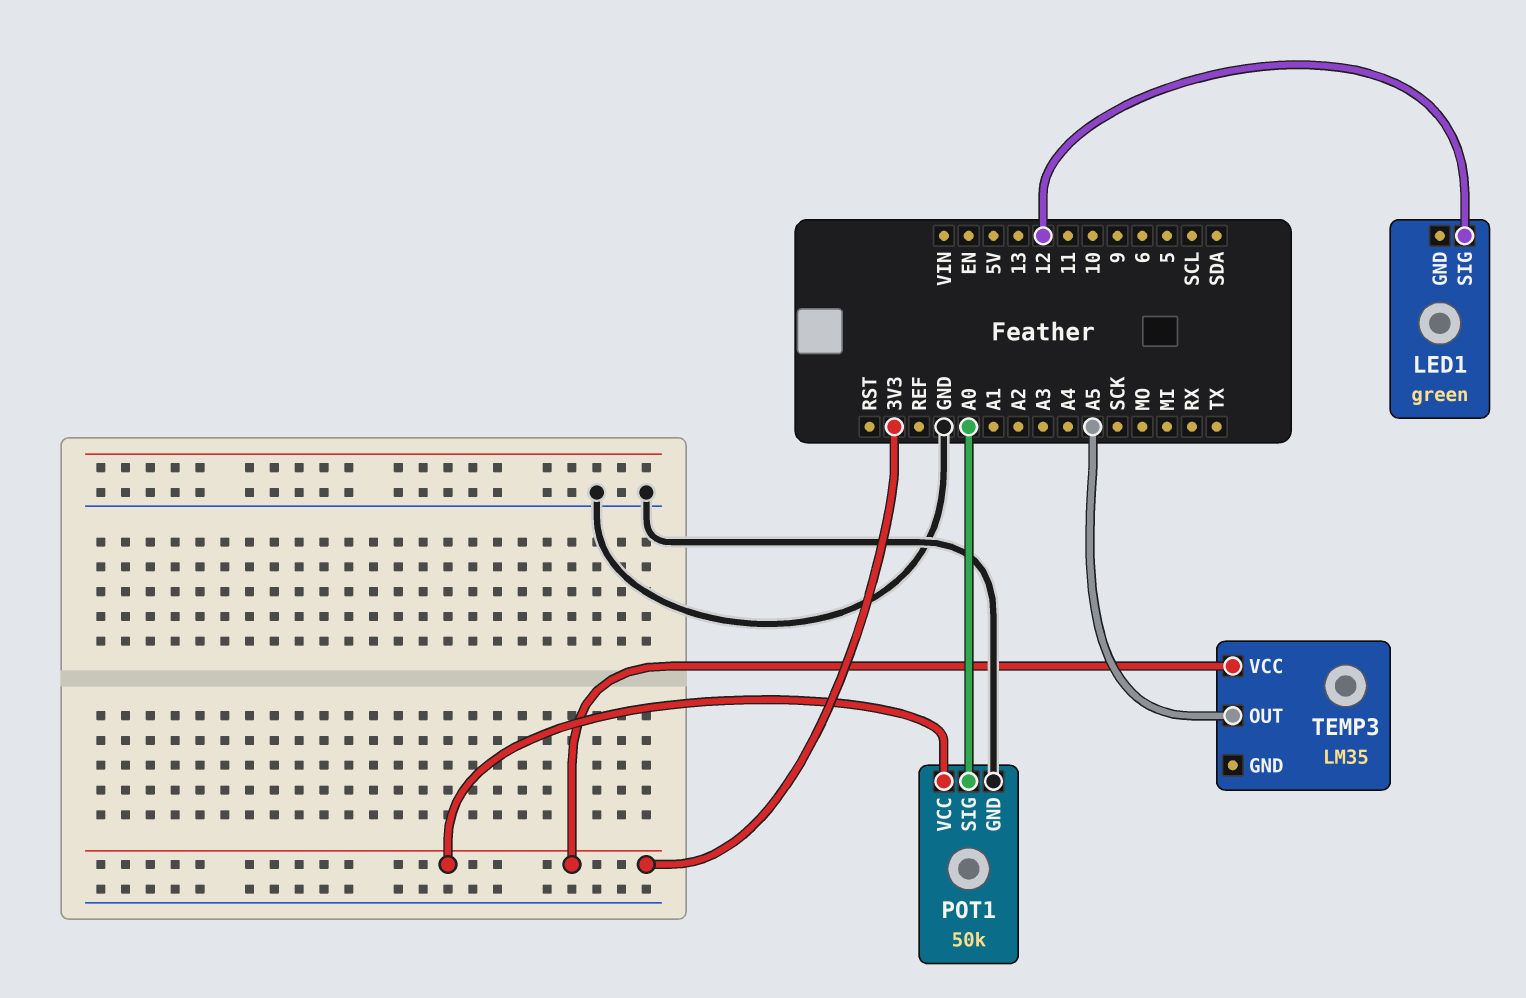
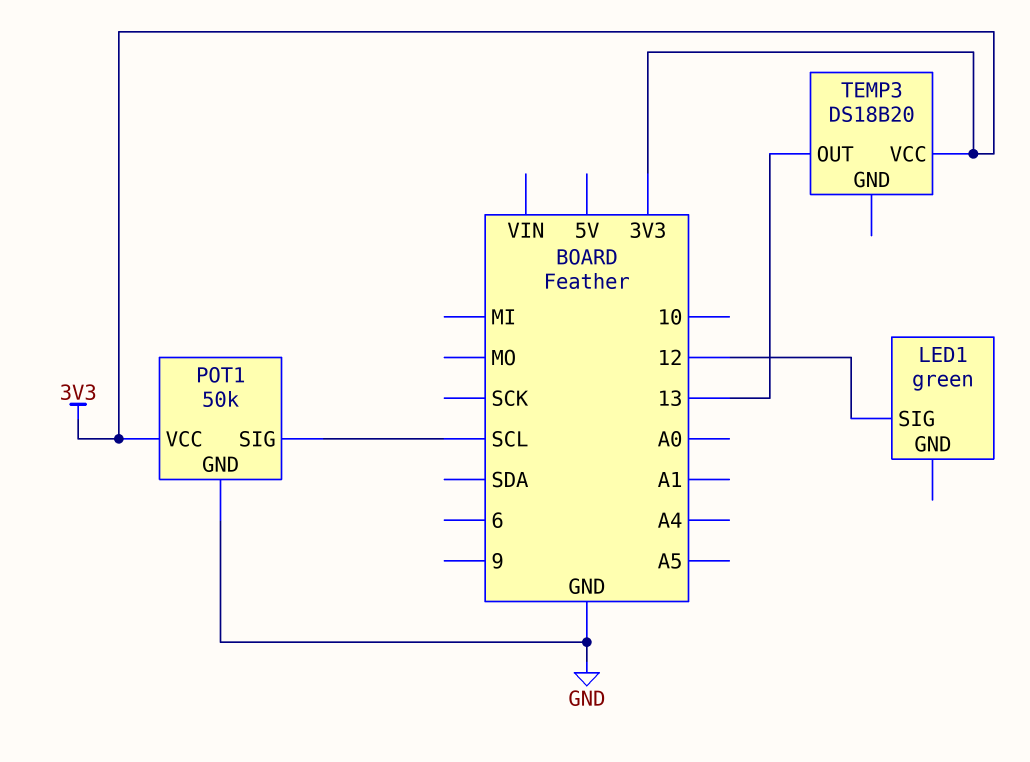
POT1 pin SIG: A0 -> SCL
TEMP3: LM35 -> DS18B20
TEMP3 pin OUT: A5 -> 13

